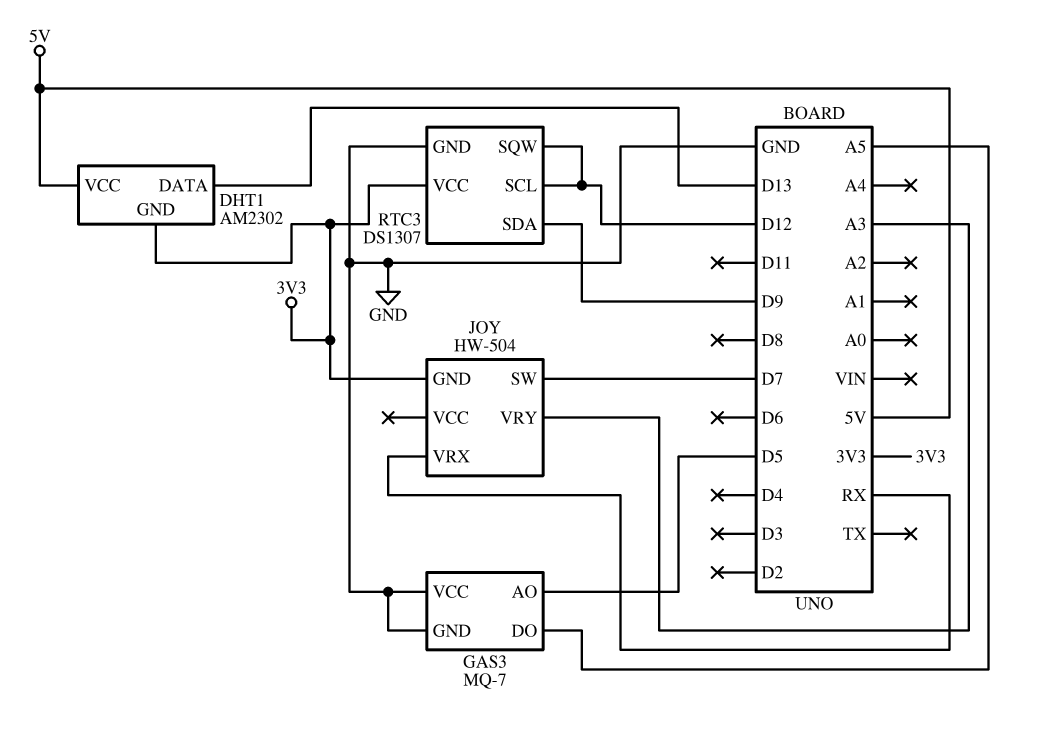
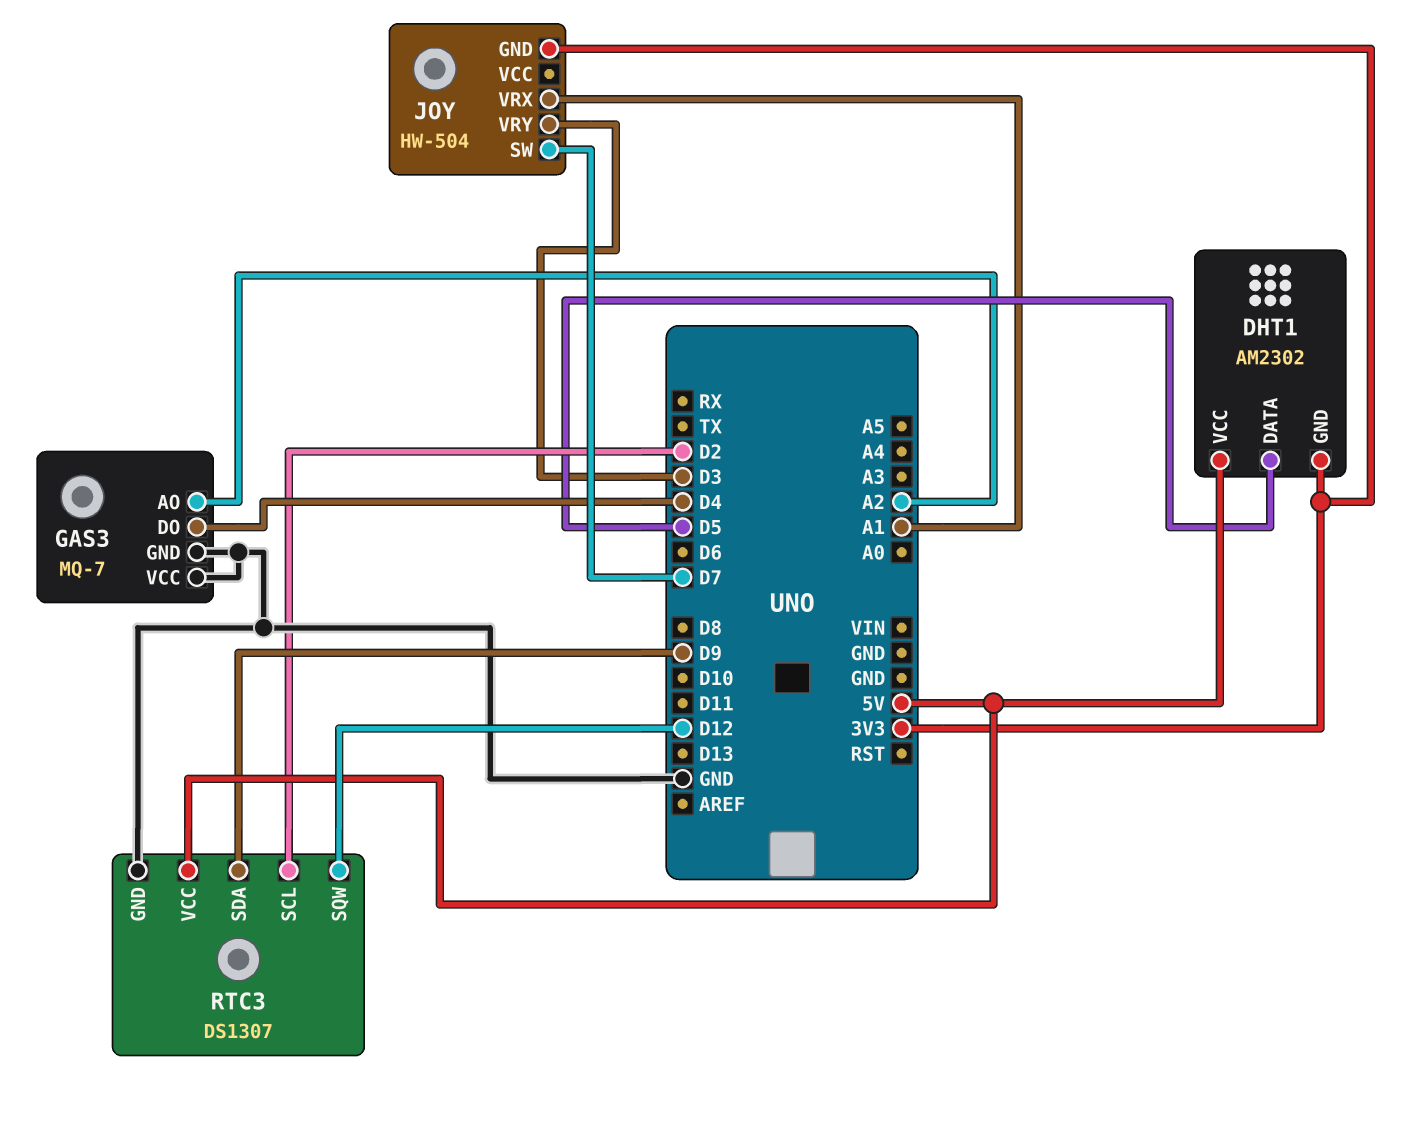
DHT1 pin DATA: D13 -> D5
GAS3 pin AO: D5 -> A2
GAS3 pin DO: A5 -> D4
JOY pin VRX: RX -> A1
JOY pin VRY: A3 -> D3
RTC3 pin SCL: D12 -> D2
RTC3 pin VCC: 3V3 -> 5V

